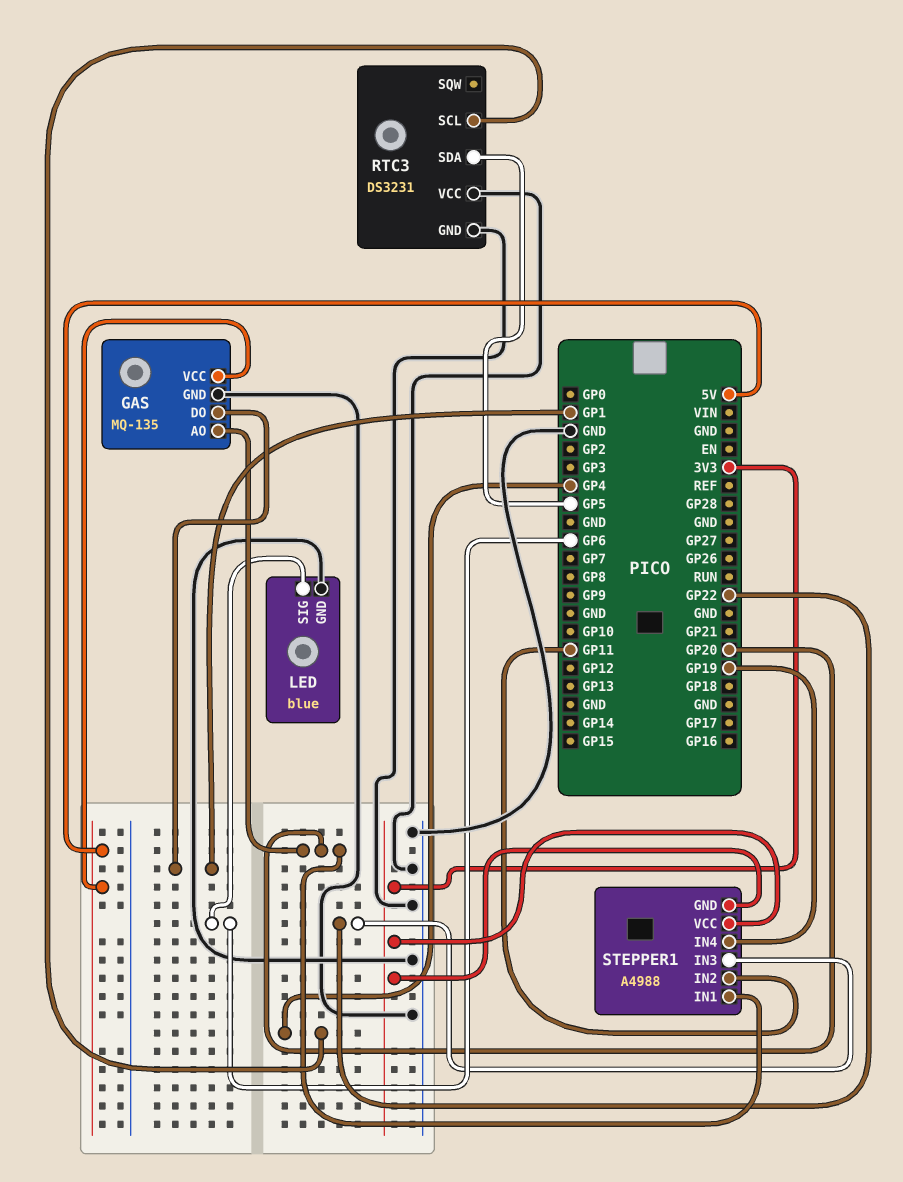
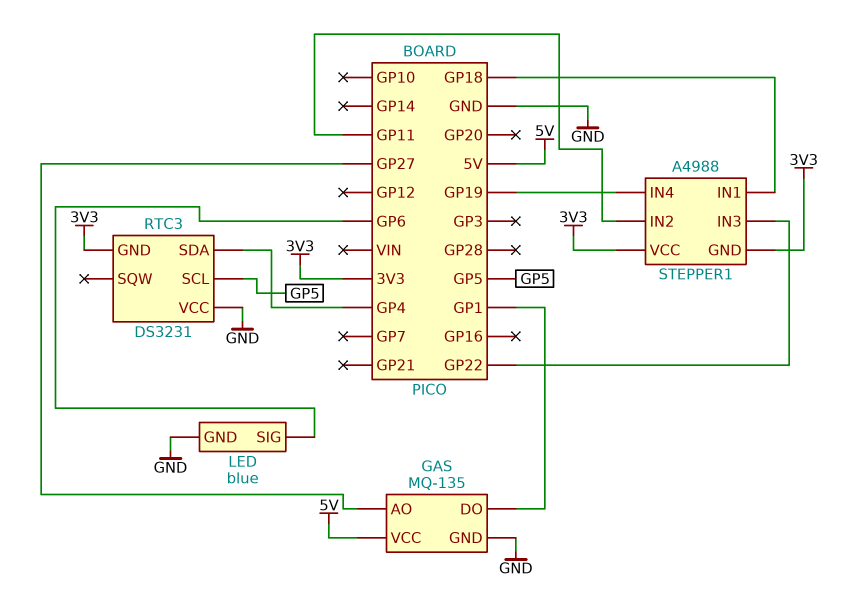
GAS pin AO: GP20 -> GP27
RTC3 pin GND: GND -> 3V3
RTC3 pin SCL: GP4 -> GP5
RTC3 pin SDA: GP5 -> GP4
STEPPER1 pin IN1: GP20 -> GP18

